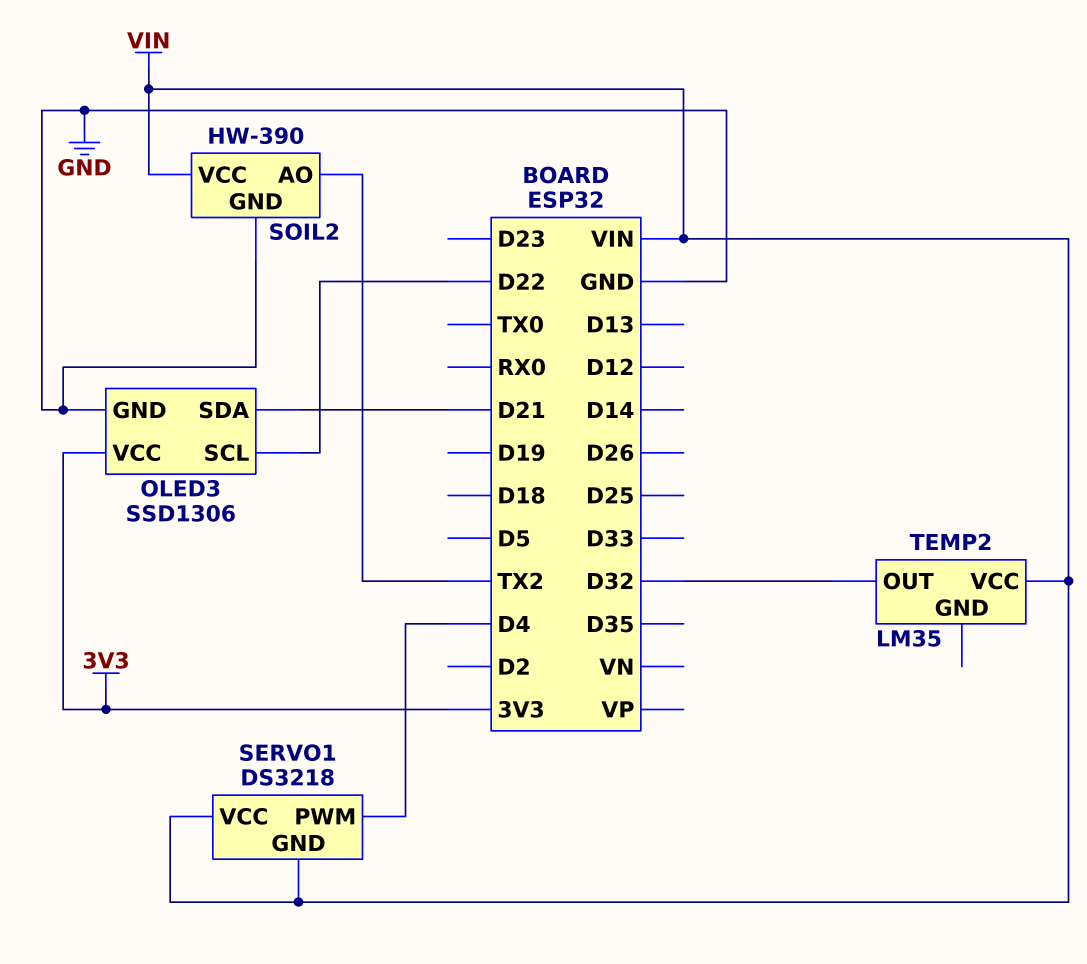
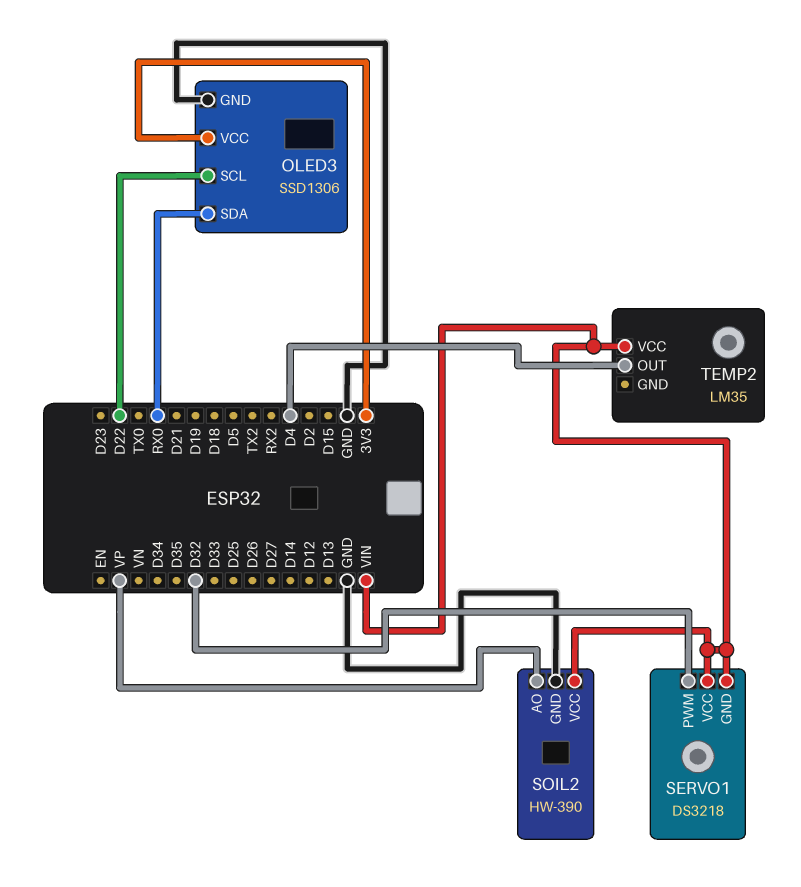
OLED3 pin SDA: D21 -> RX0
SERVO1 pin PWM: D4 -> D32
SOIL2 pin AO: TX2 -> VP
TEMP2 pin OUT: D32 -> D4

